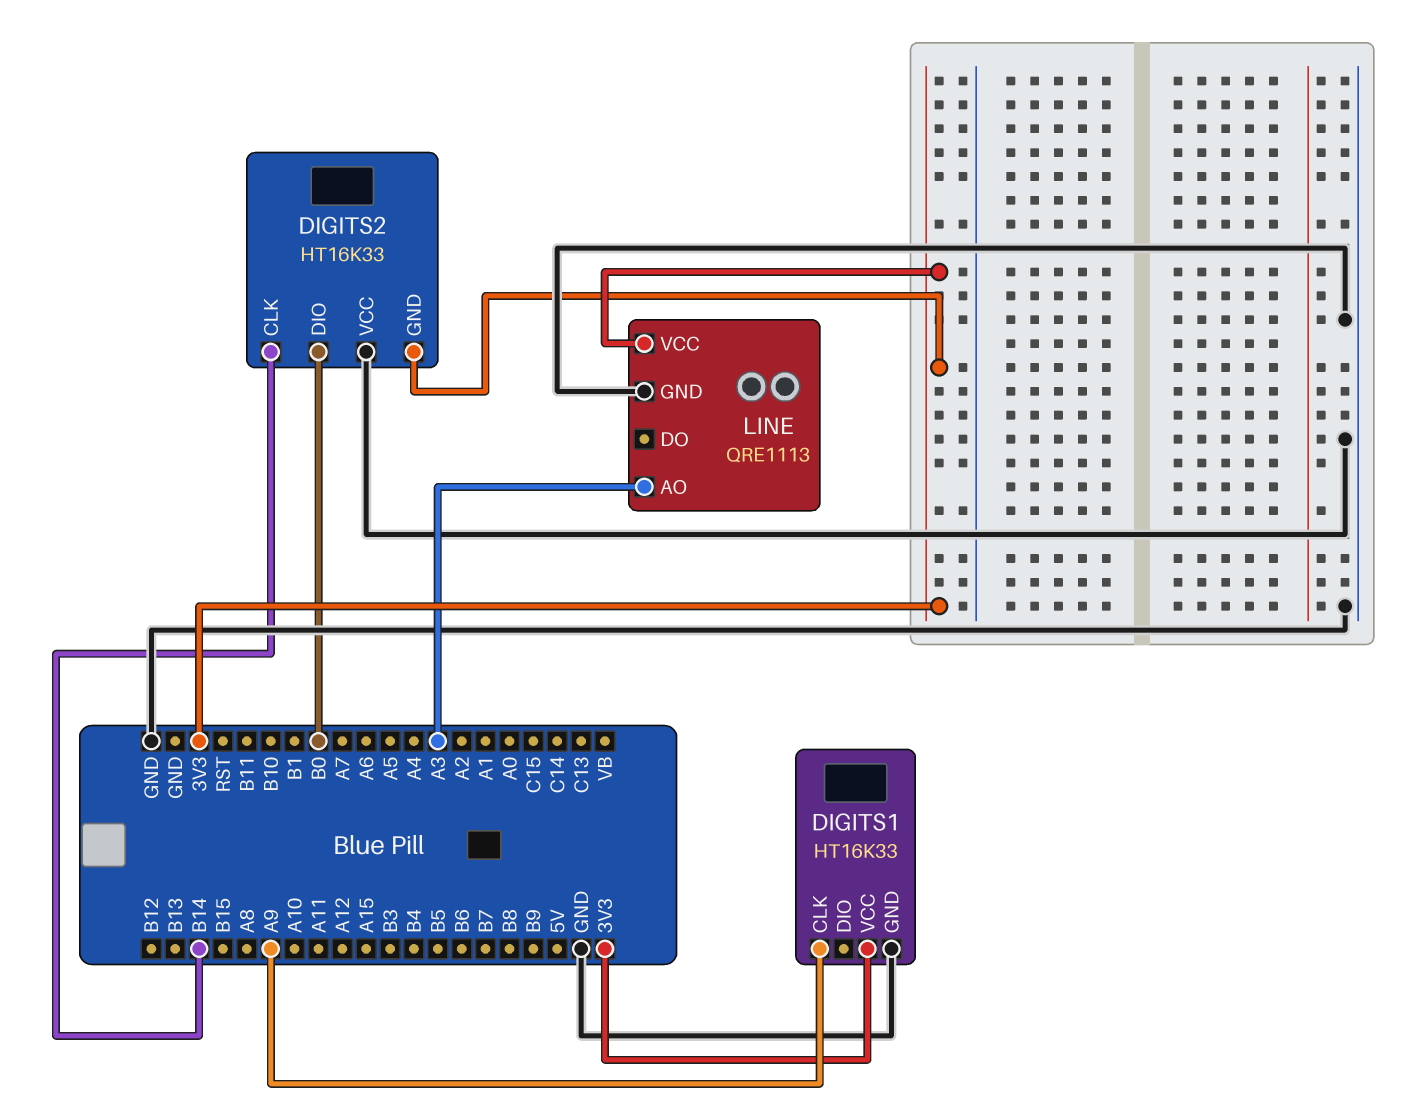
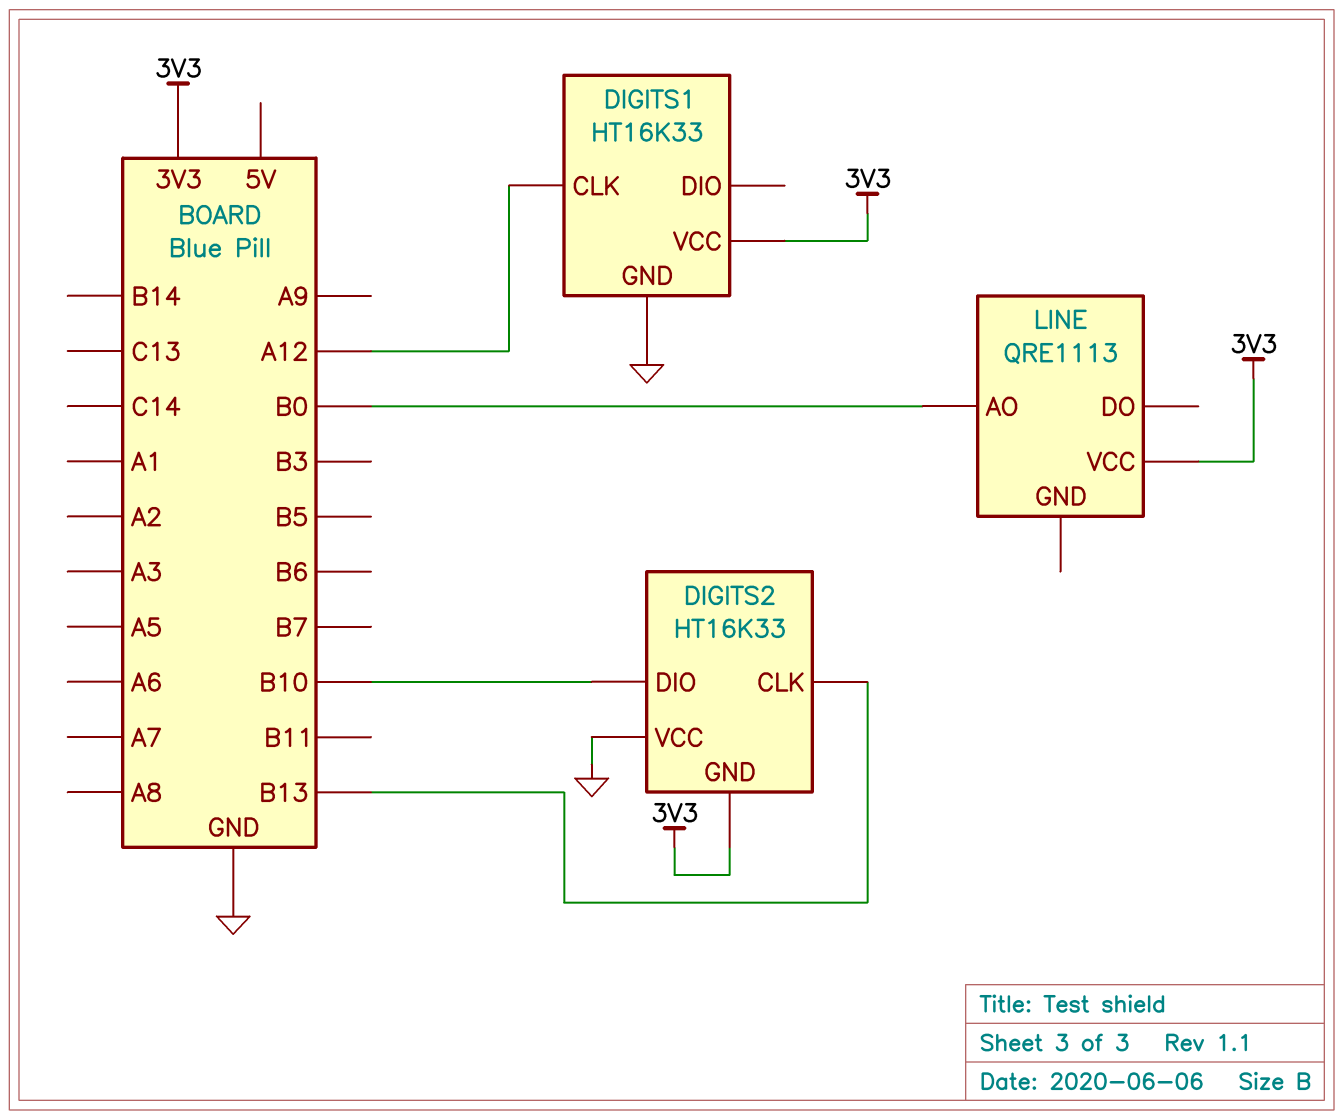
DIGITS1 pin CLK: A9 -> A12
DIGITS2 pin CLK: B14 -> B13
DIGITS2 pin DIO: B0 -> B10
LINE pin AO: A3 -> B0
LINE pin GND: GND -> none

